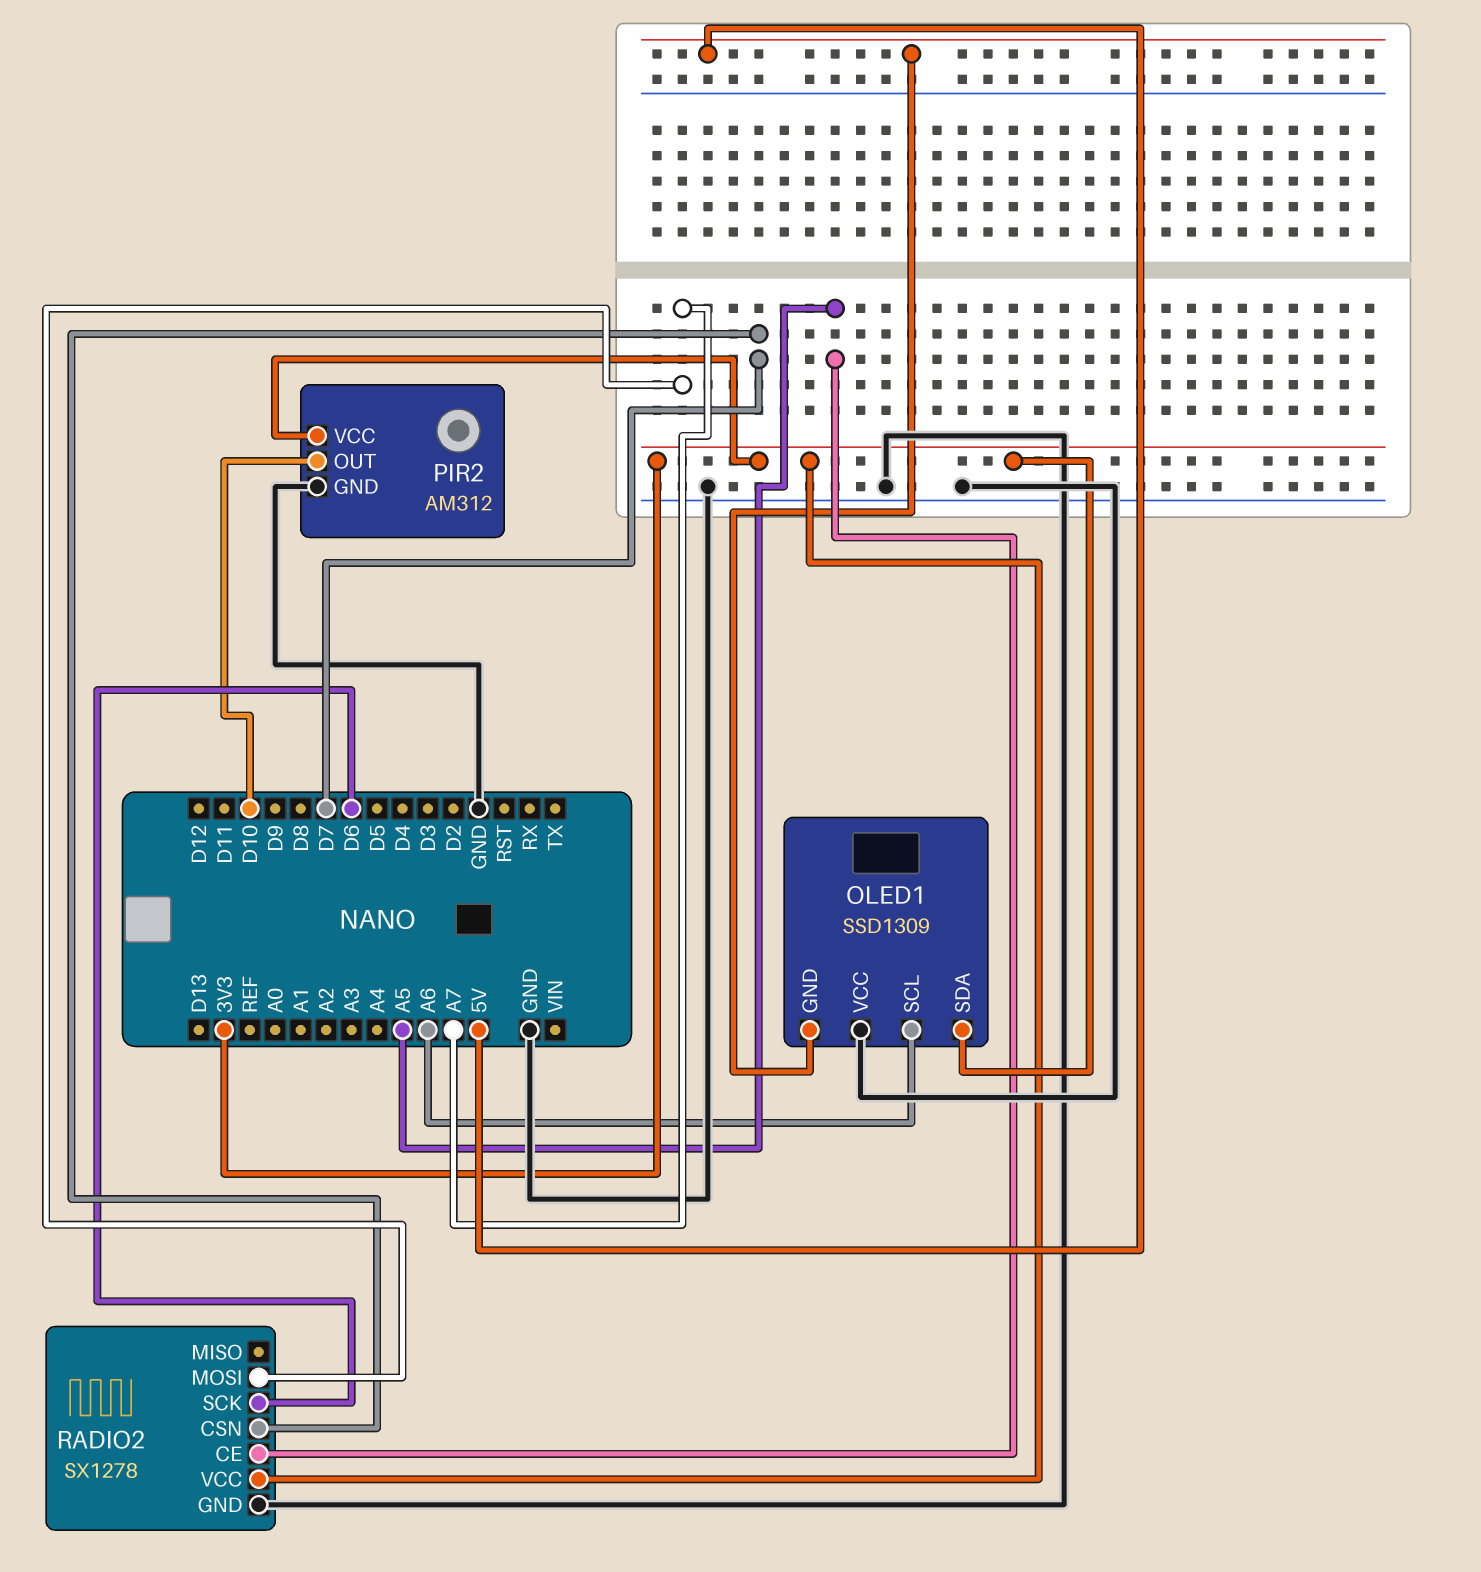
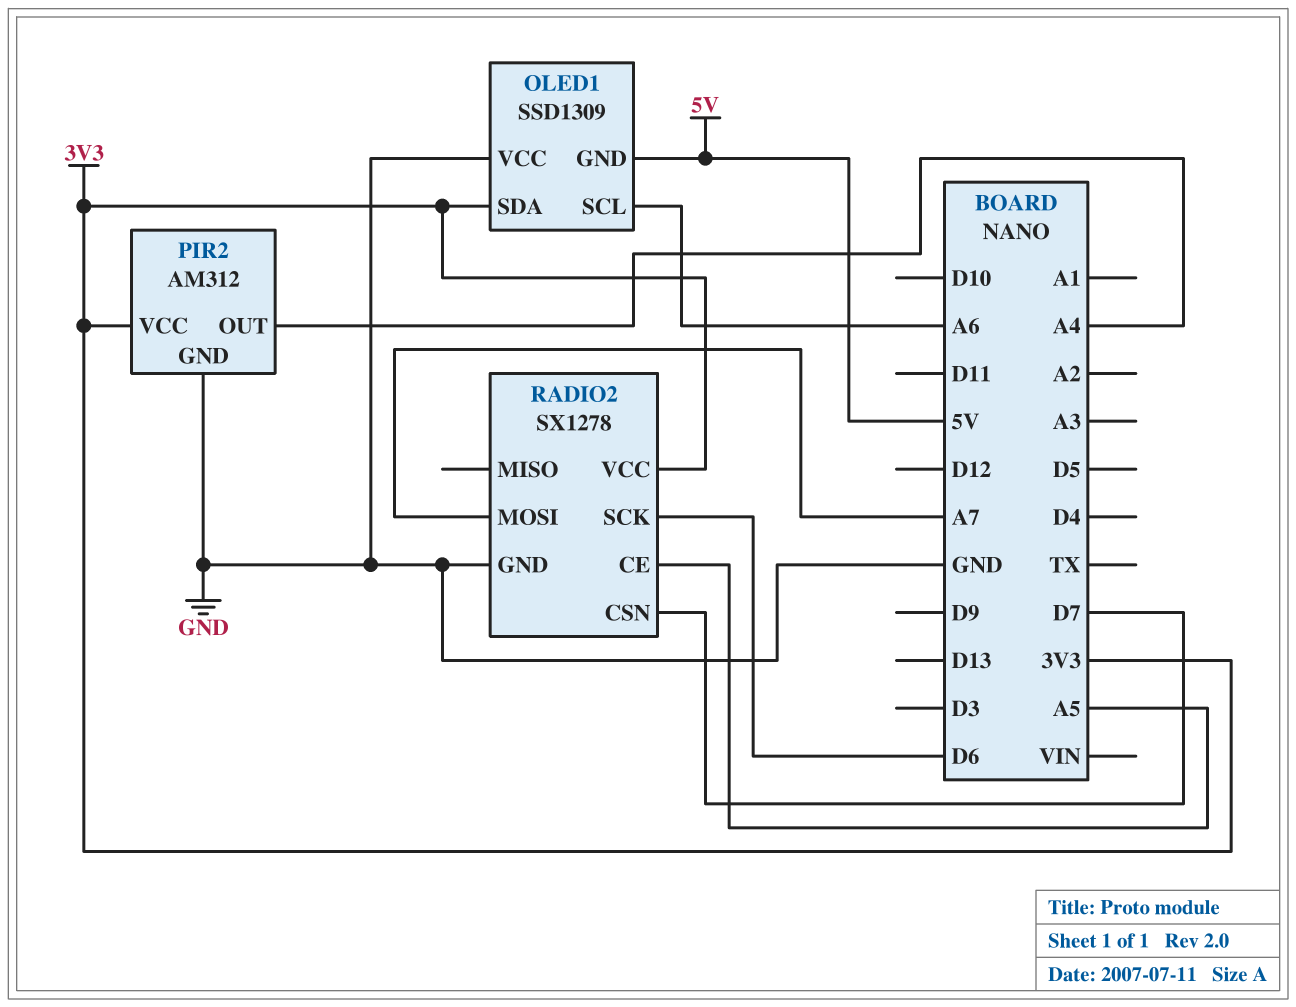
PIR2 pin OUT: D10 -> A4

